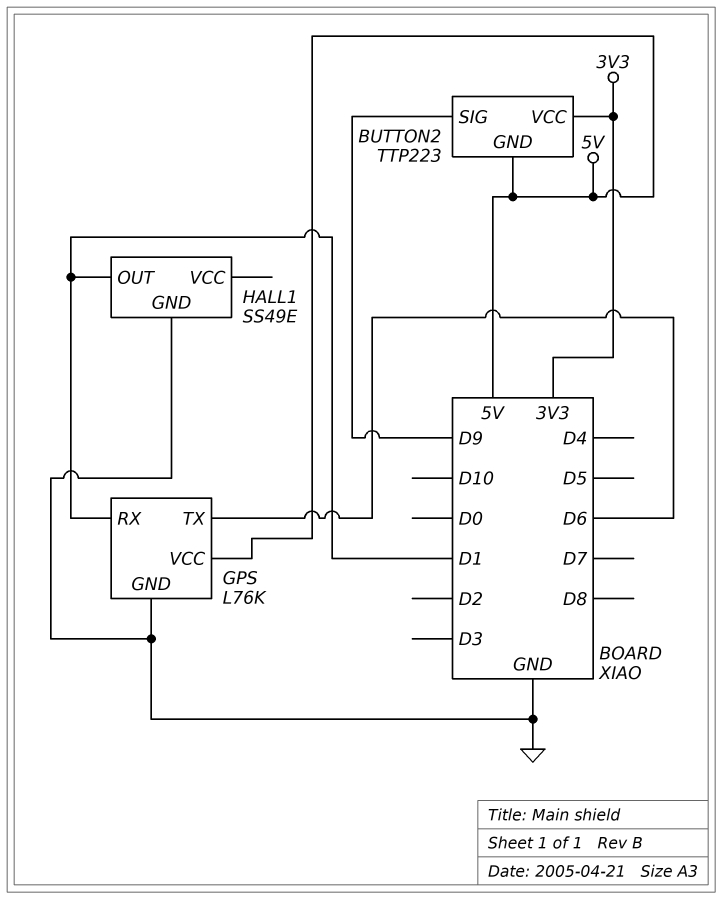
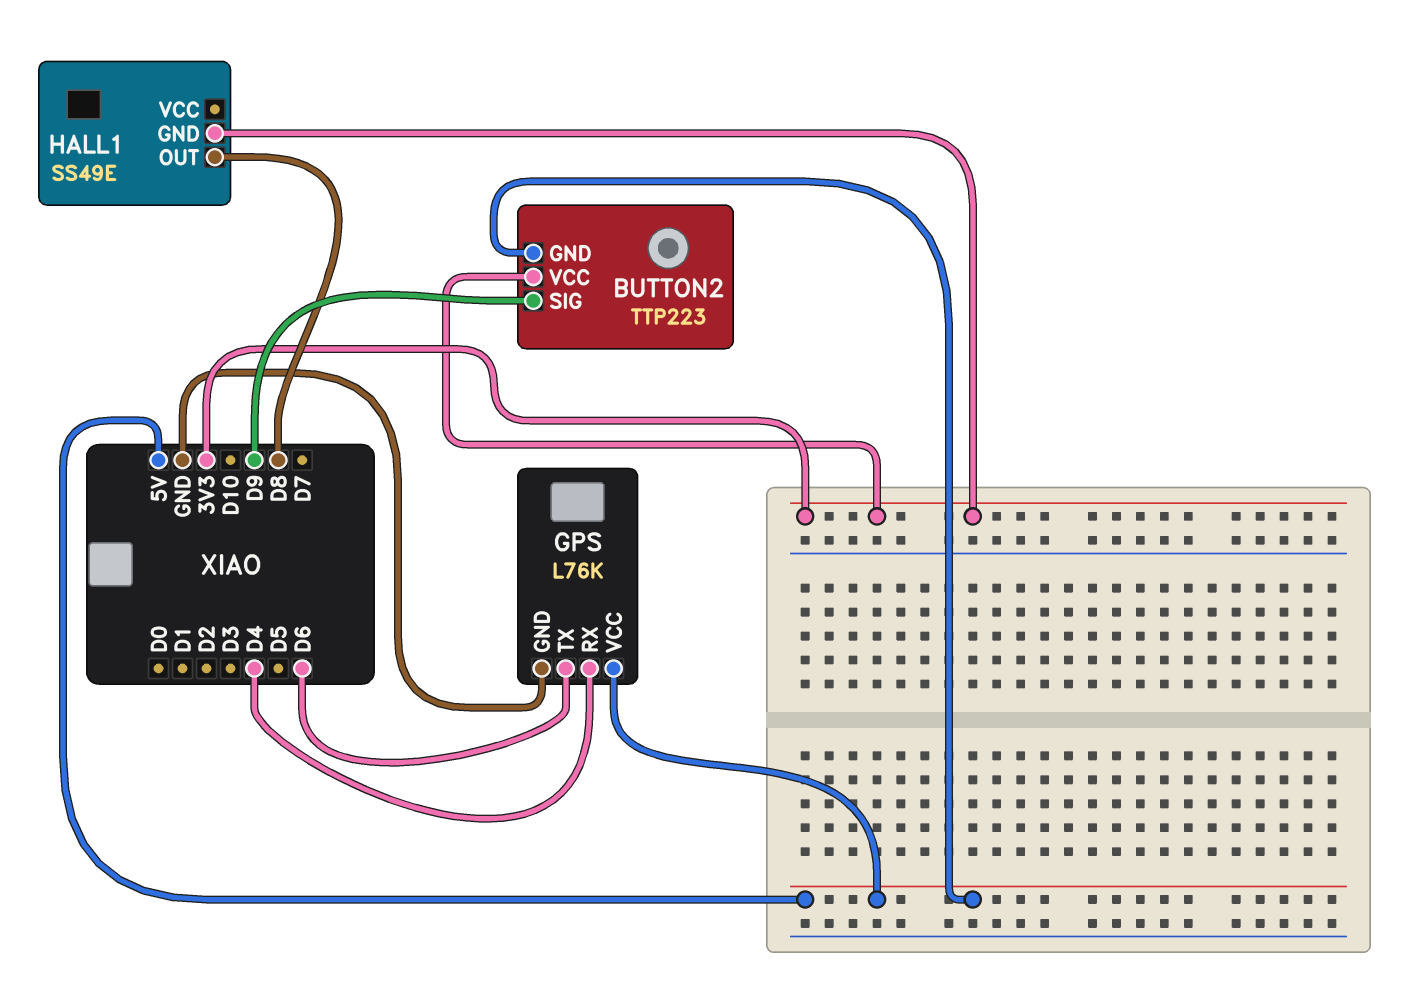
GPS pin RX: D1 -> D4
HALL1 pin GND: GND -> 3V3
HALL1 pin OUT: D1 -> D8

